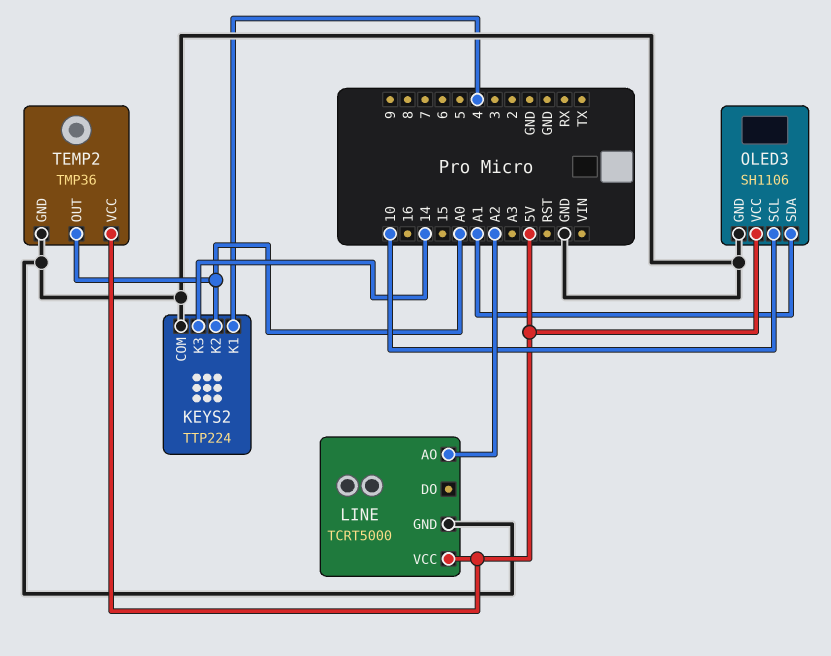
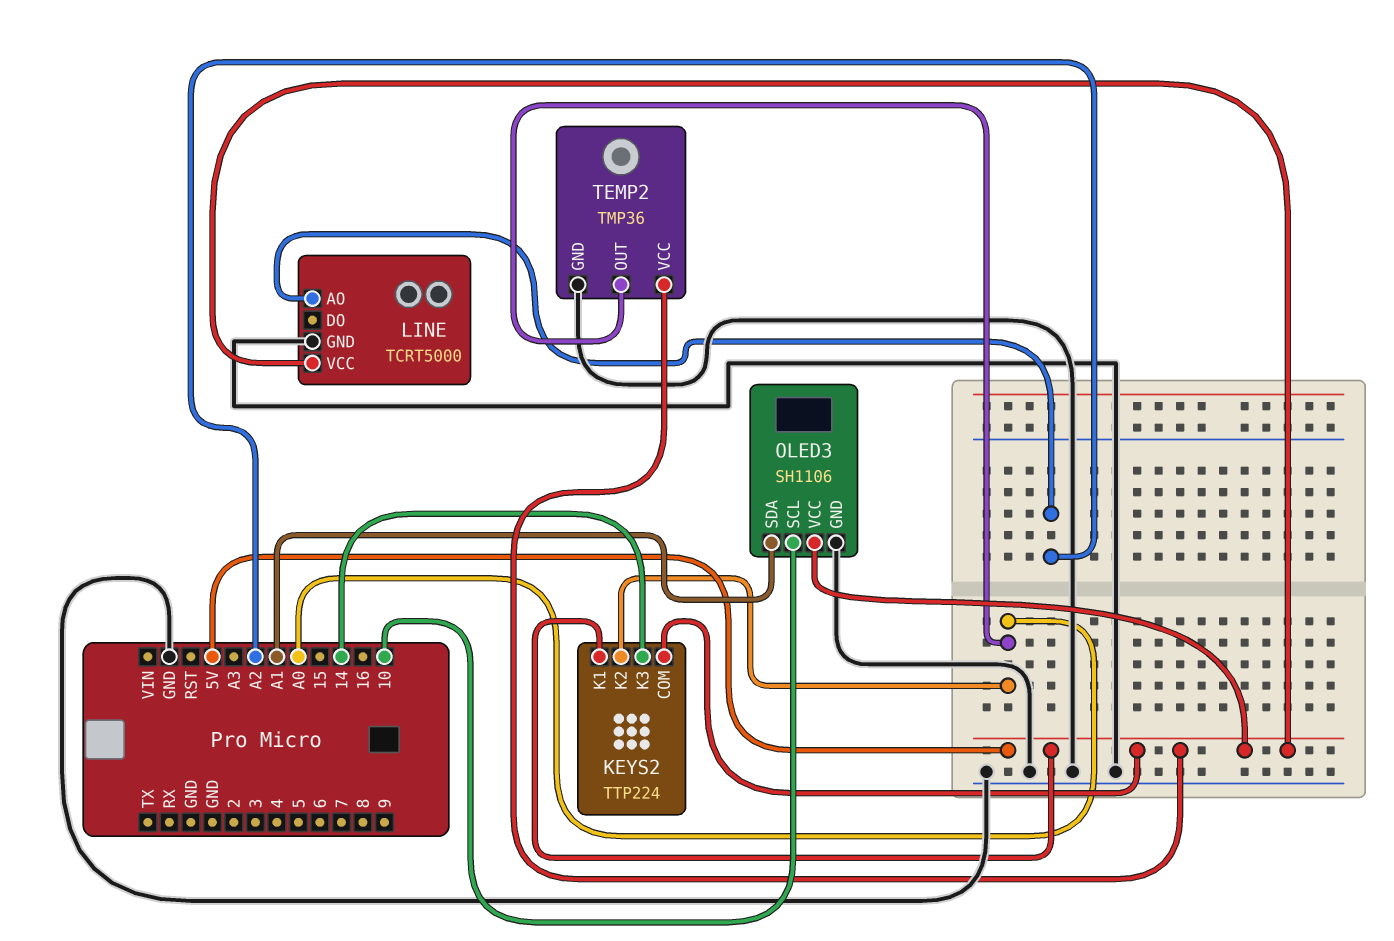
KEYS2 pin COM: GND -> 5V
KEYS2 pin K1: 4 -> 5V

